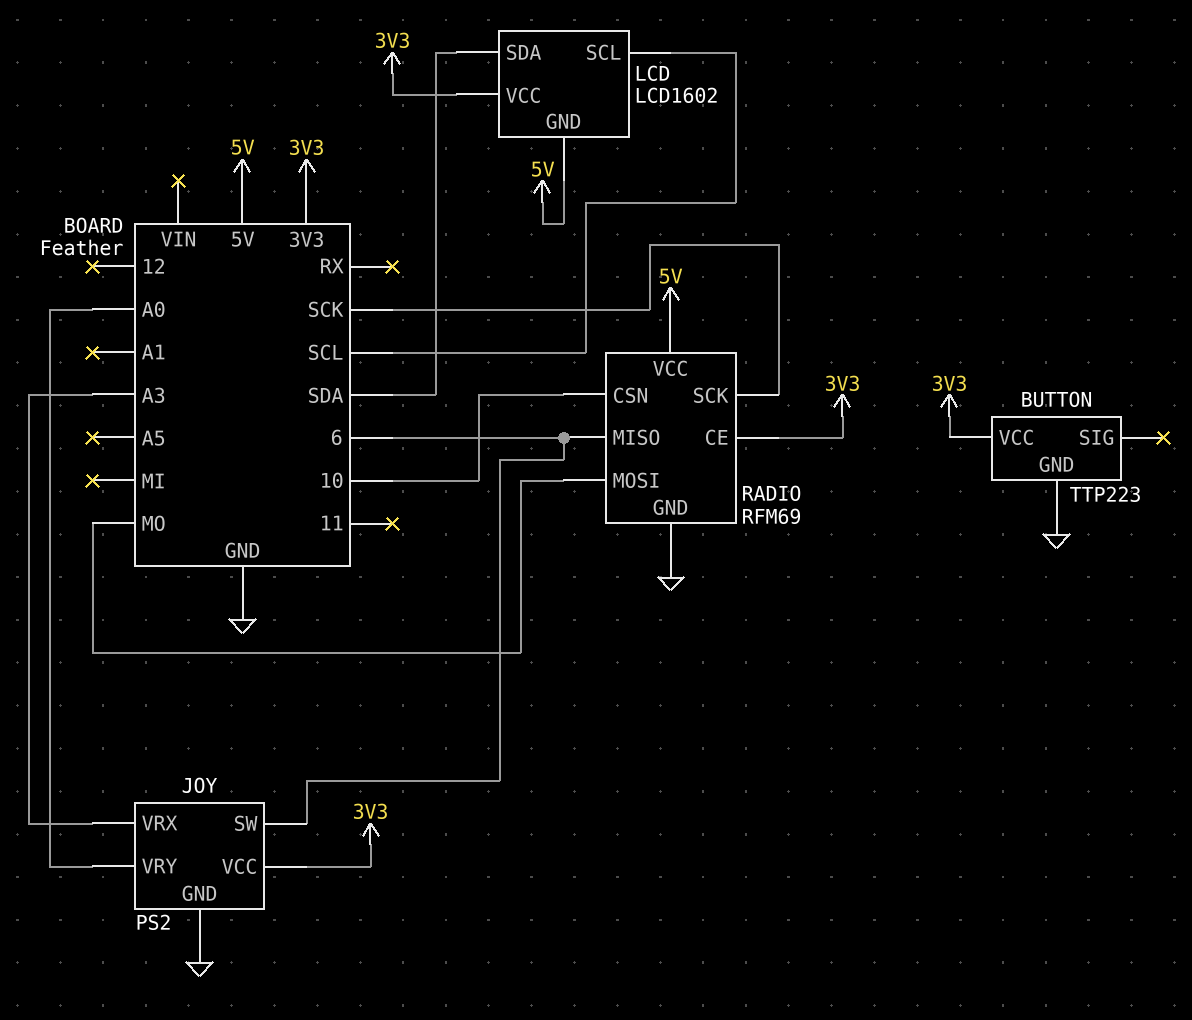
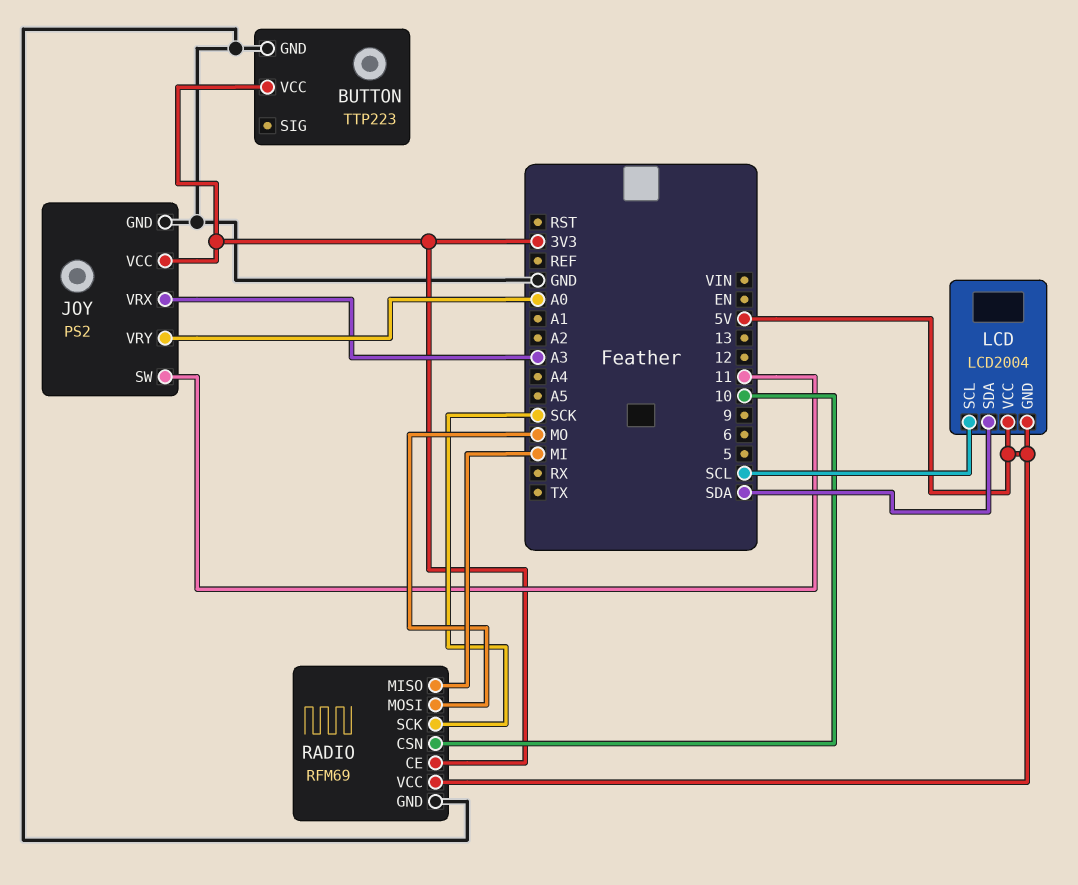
JOY pin SW: 6 -> 11
LCD: LCD1602 -> LCD2004
LCD pin VCC: 3V3 -> 5V
RADIO pin MISO: 6 -> MI

